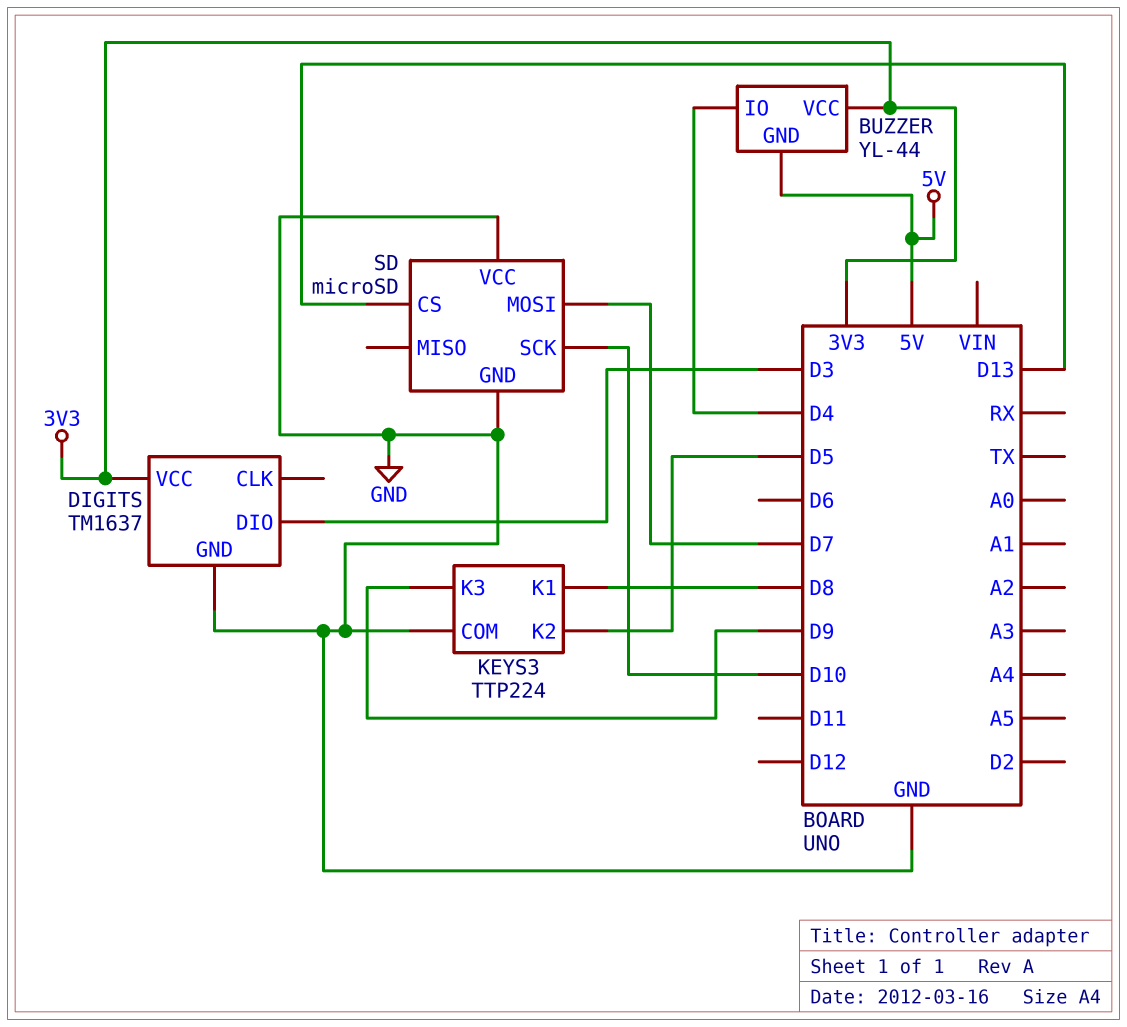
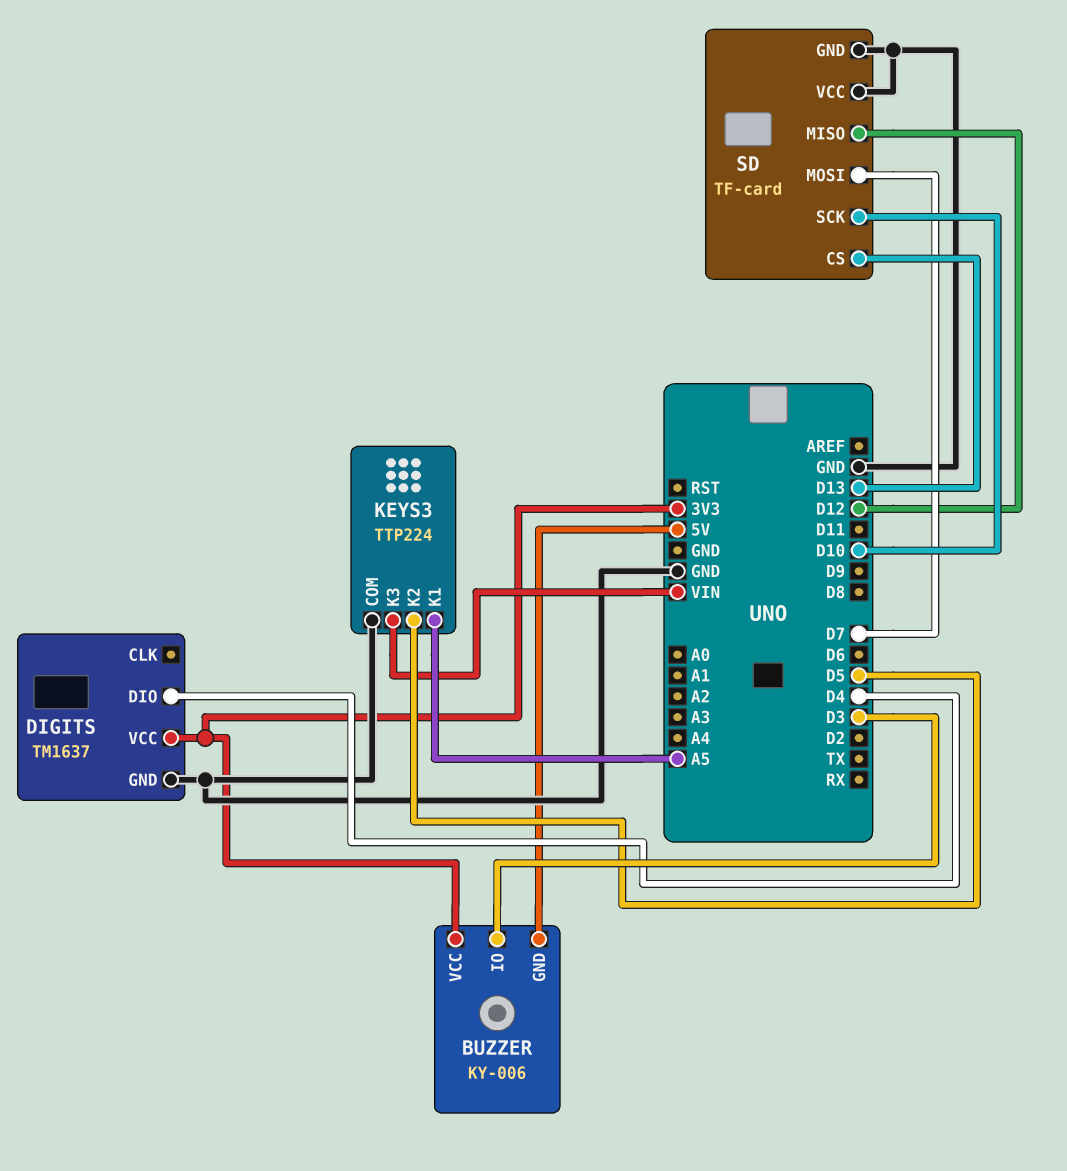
BUZZER: YL-44 -> KY-006
BUZZER pin IO: D4 -> D3
DIGITS pin DIO: D3 -> D4
KEYS3 pin K1: D8 -> A5
KEYS3 pin K3: D9 -> VIN
SD: microSD -> TF-card
SD pin MISO: none -> D12

